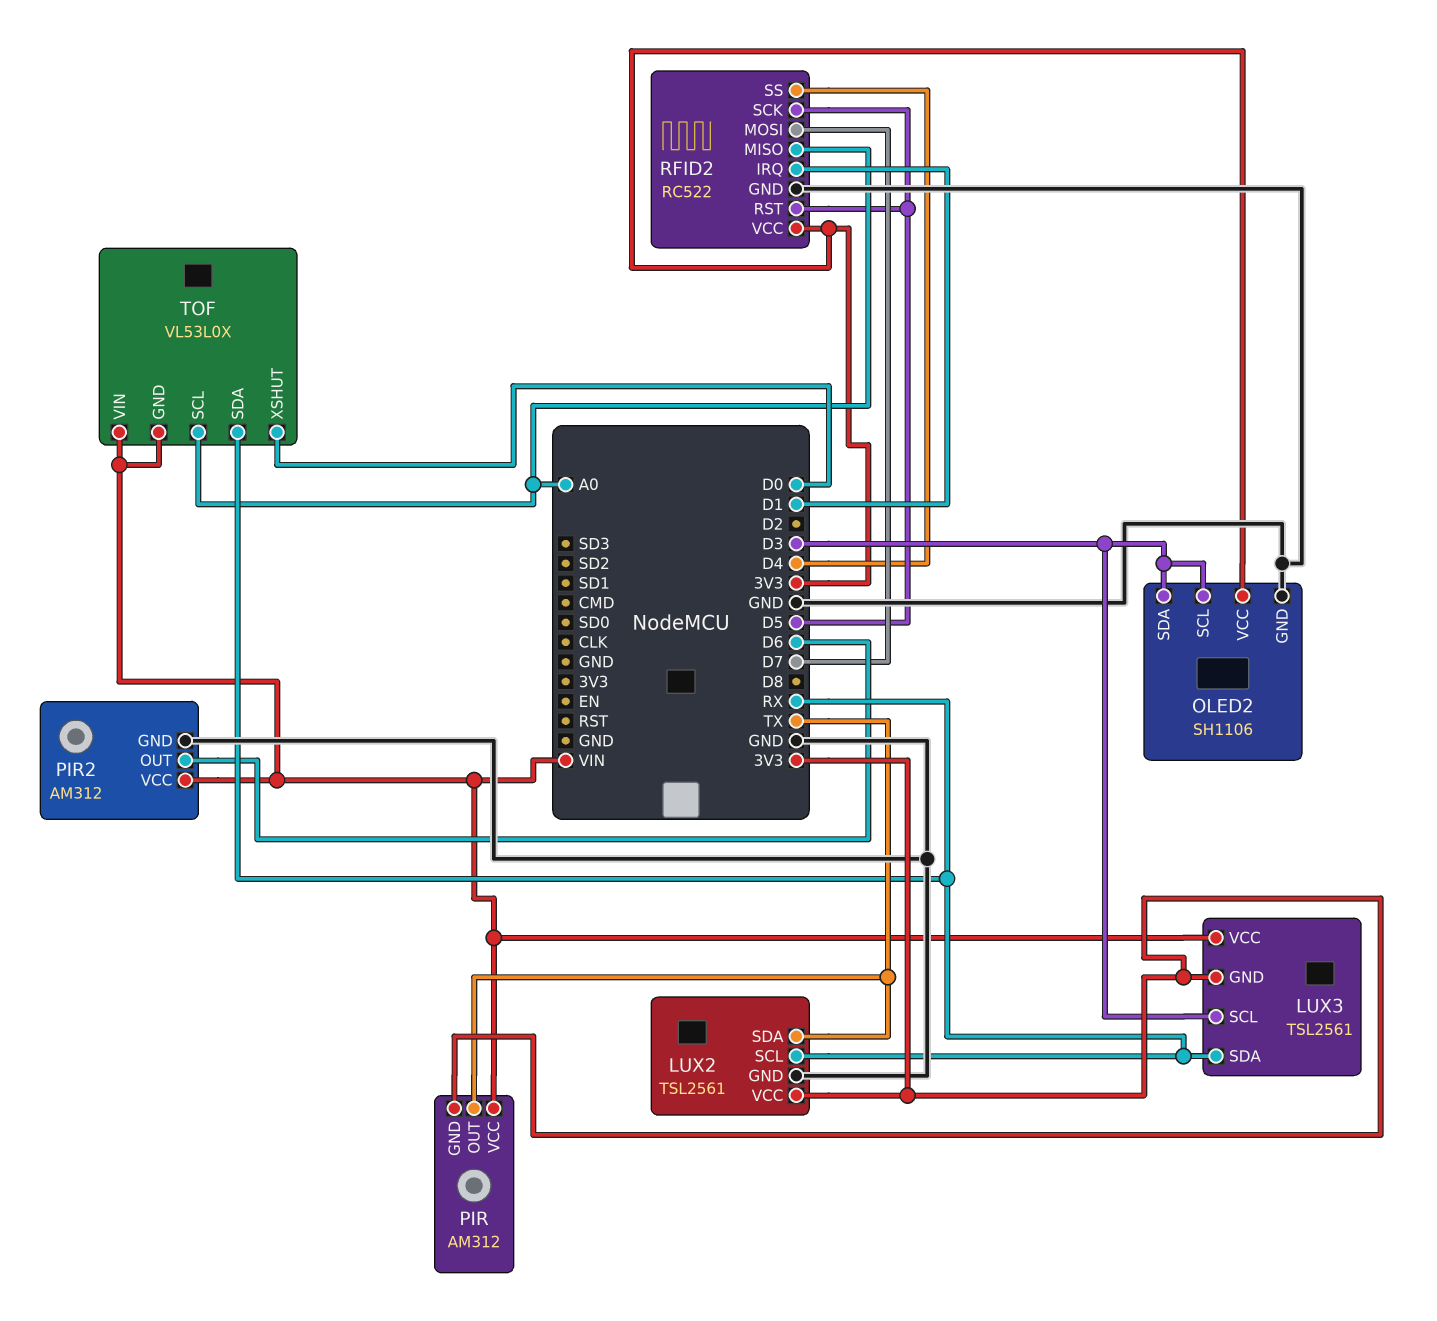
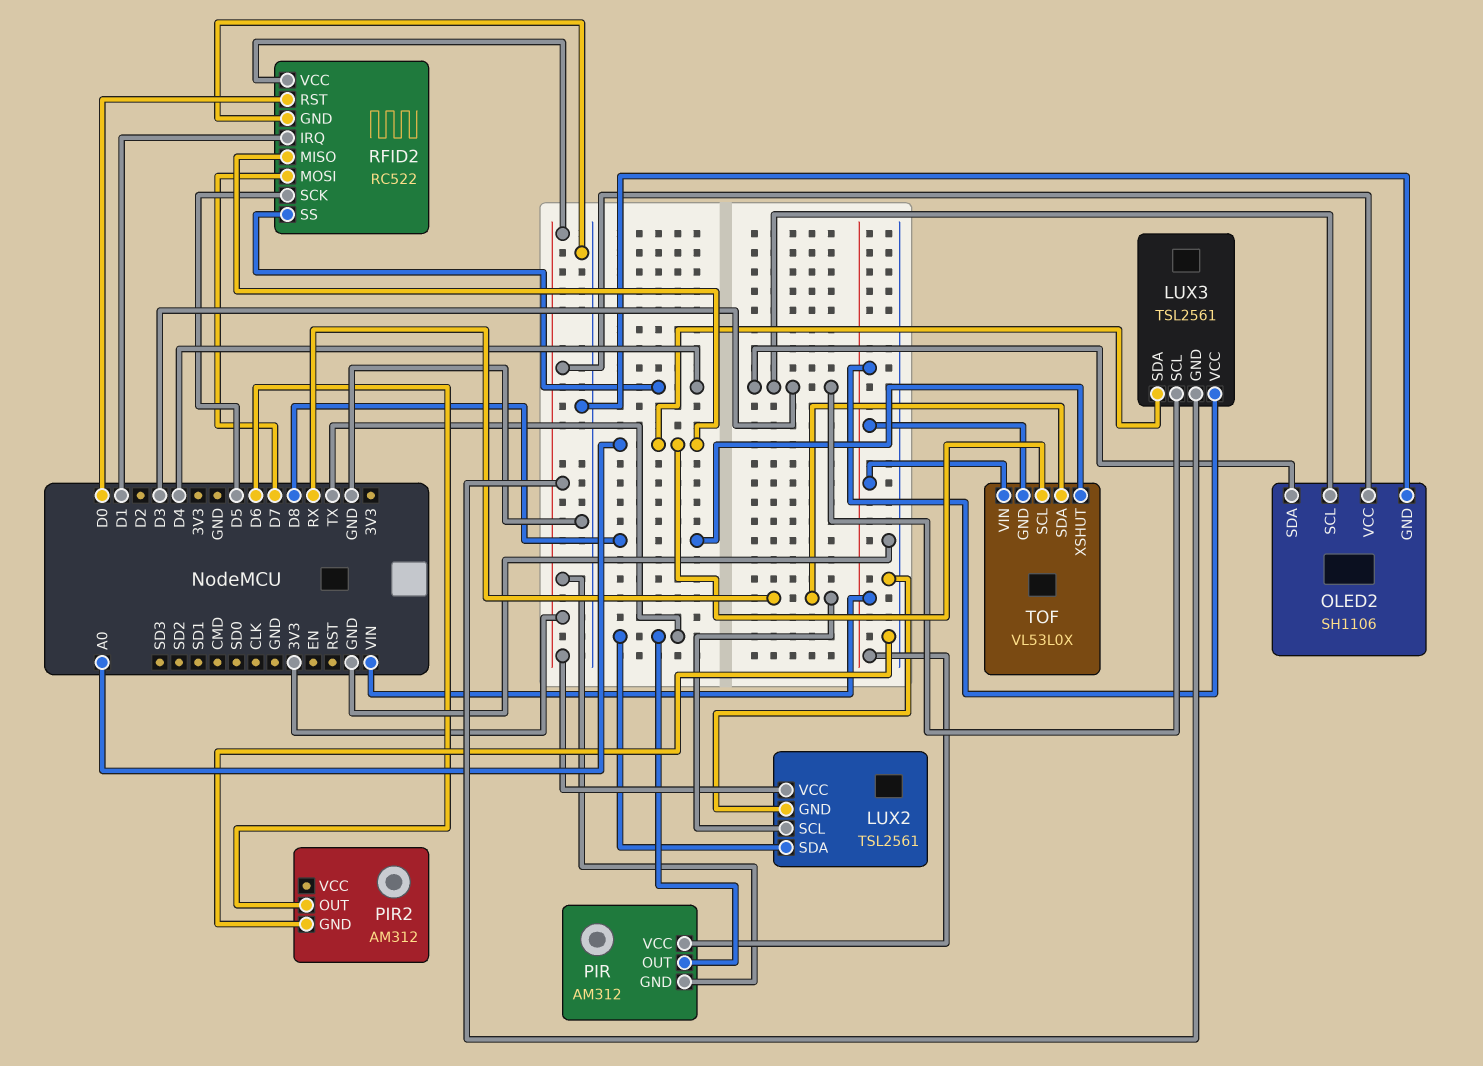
LUX3 pin SDA: RX -> A0
PIR2 pin VCC: VIN -> none
RFID2 pin RST: D5 -> D0
TOF pin XSHUT: D0 -> D8

